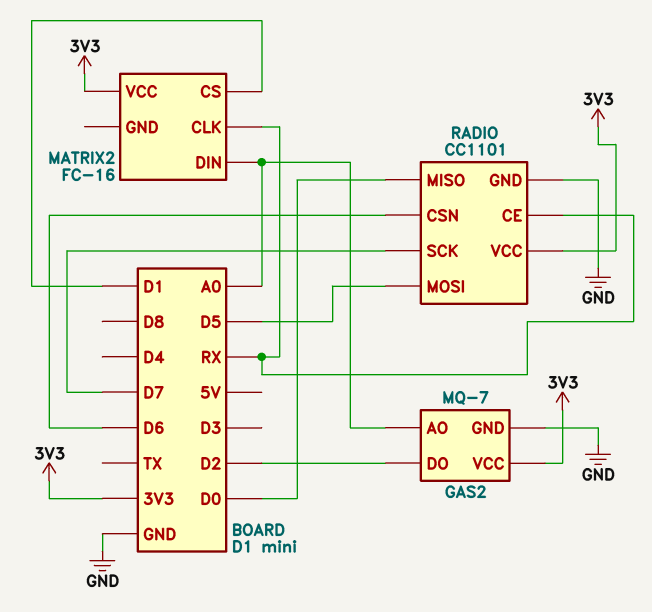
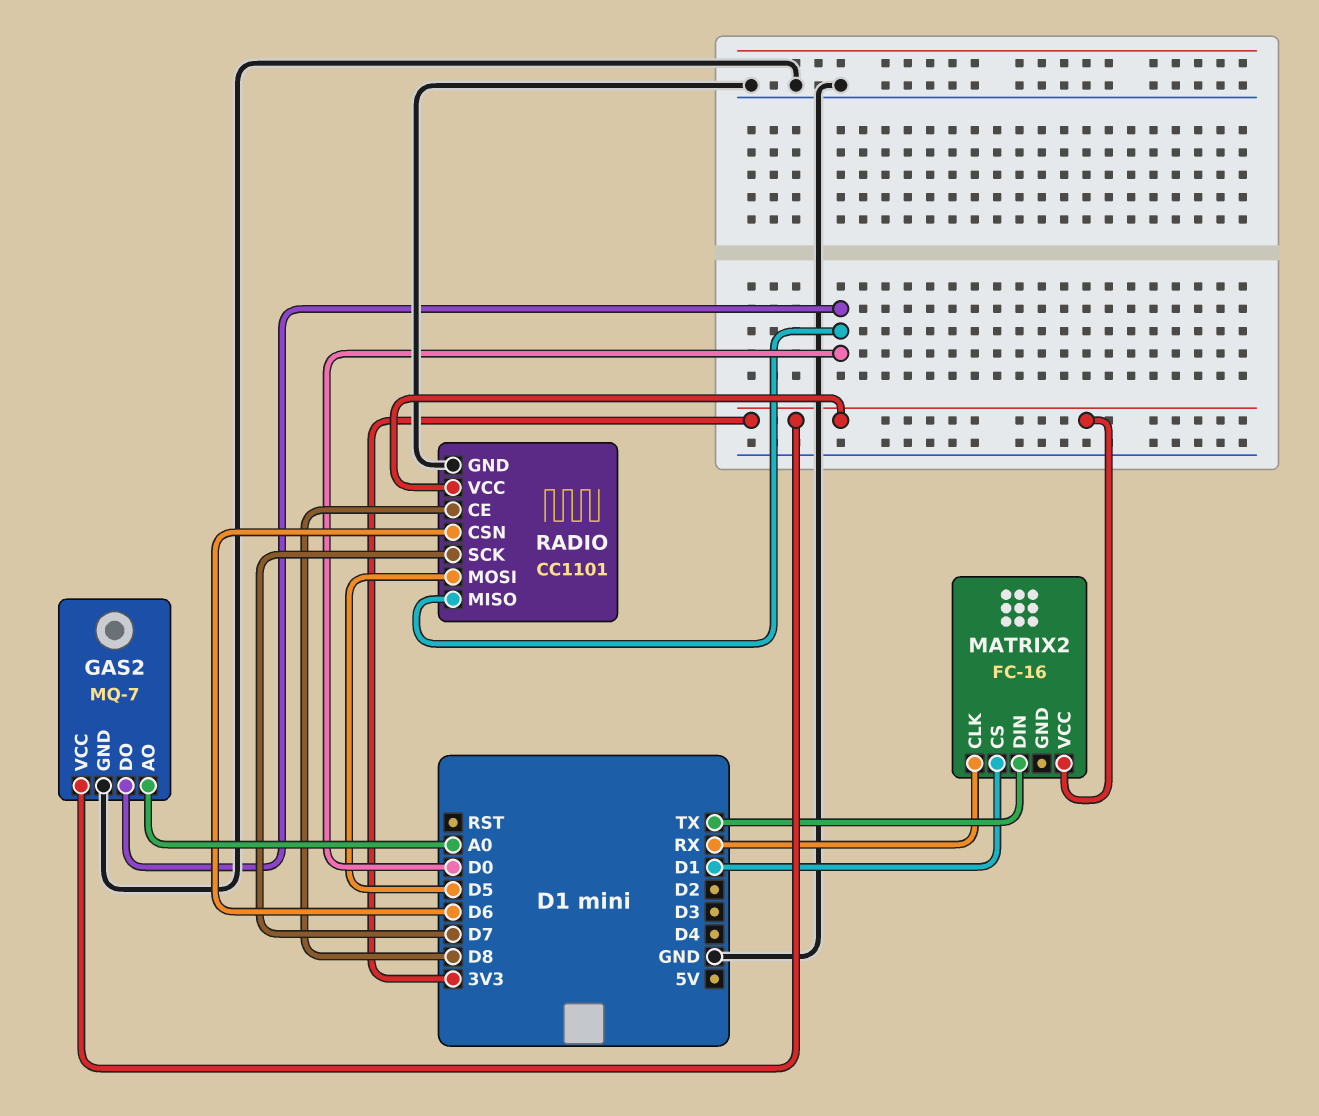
GAS2 pin DO: D2 -> D0
MATRIX2 pin DIN: A0 -> TX
RADIO pin CE: RX -> D8

